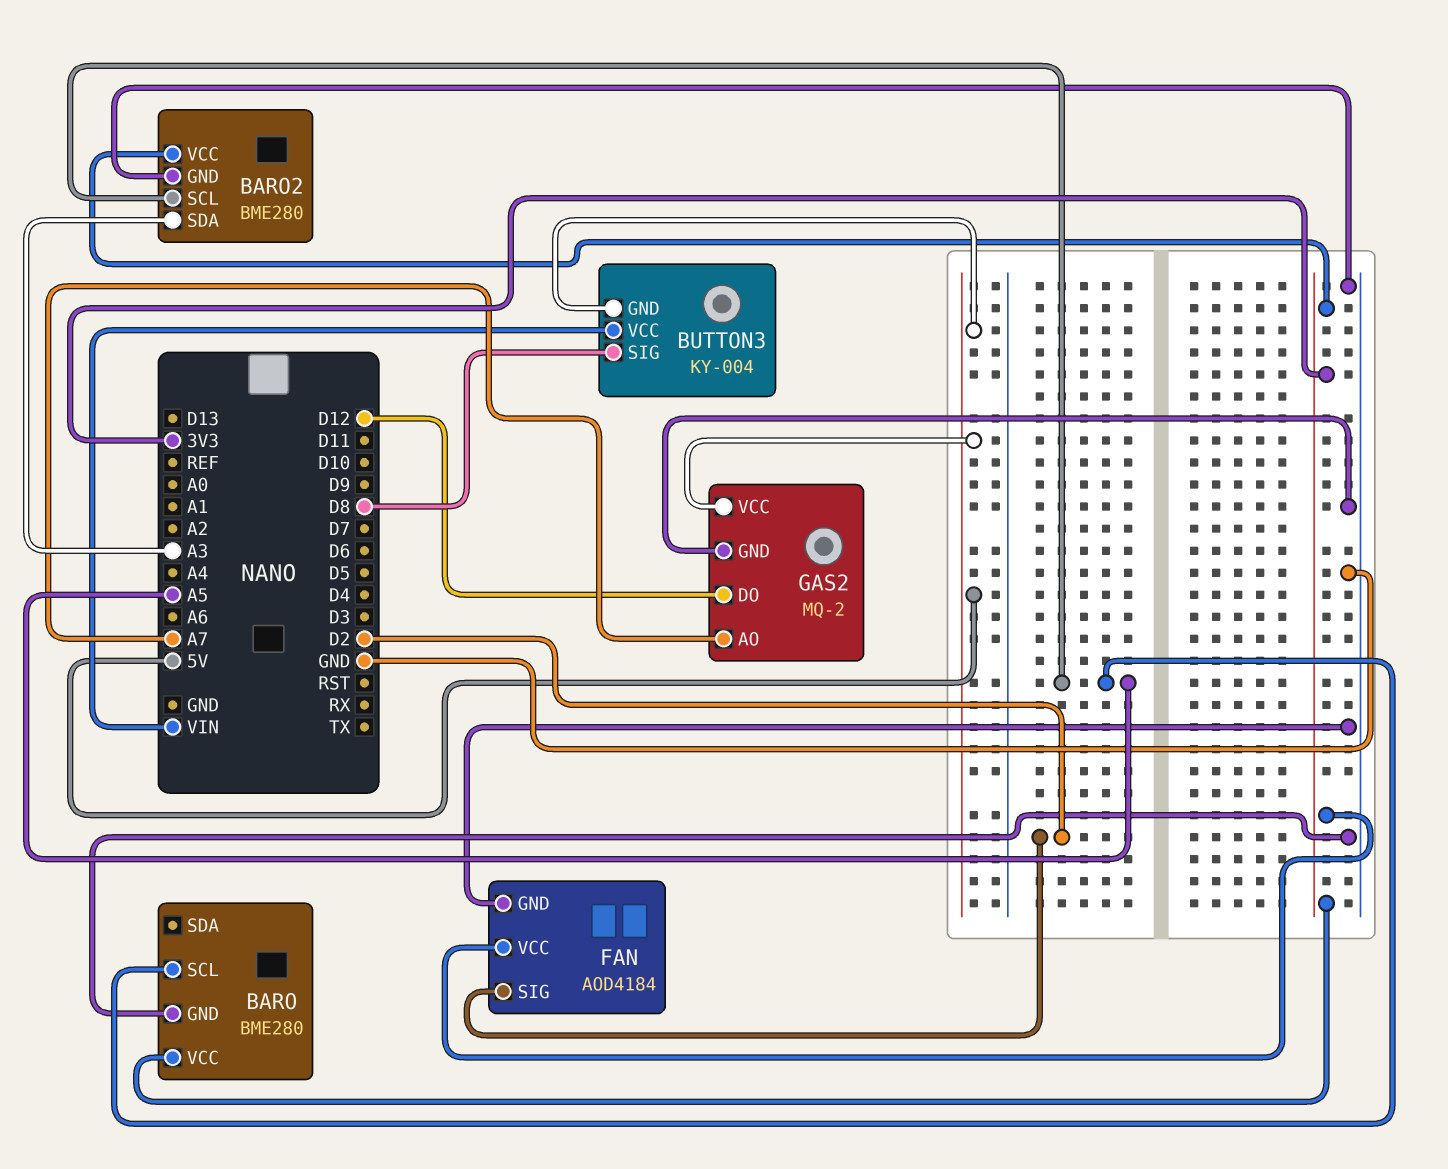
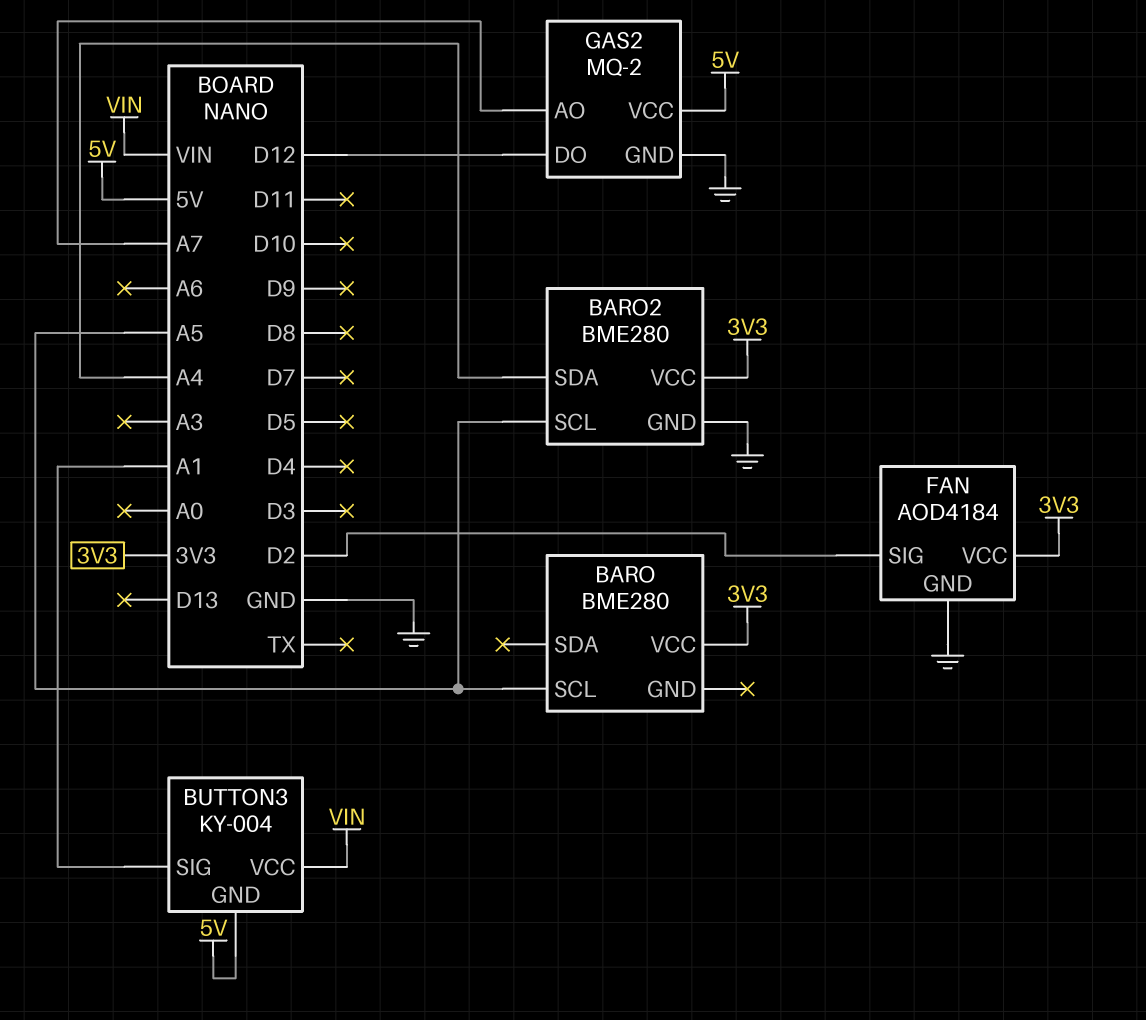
BARO pin GND: GND -> none
BARO2 pin SDA: A3 -> A4
BUTTON3 pin SIG: D8 -> A1

